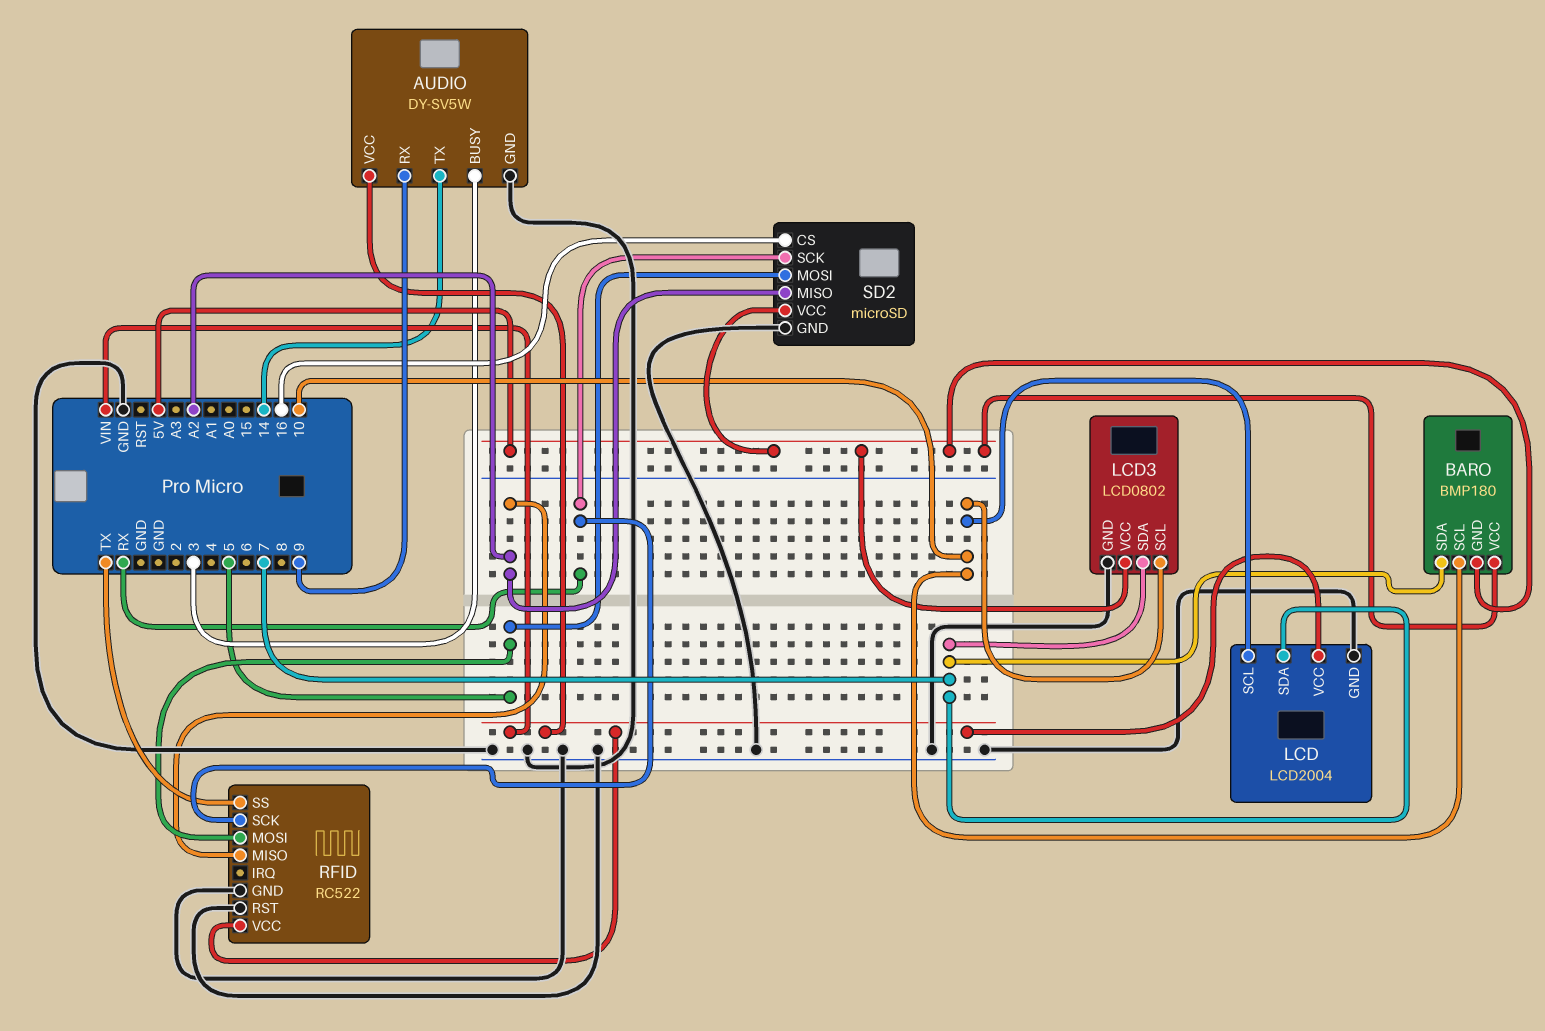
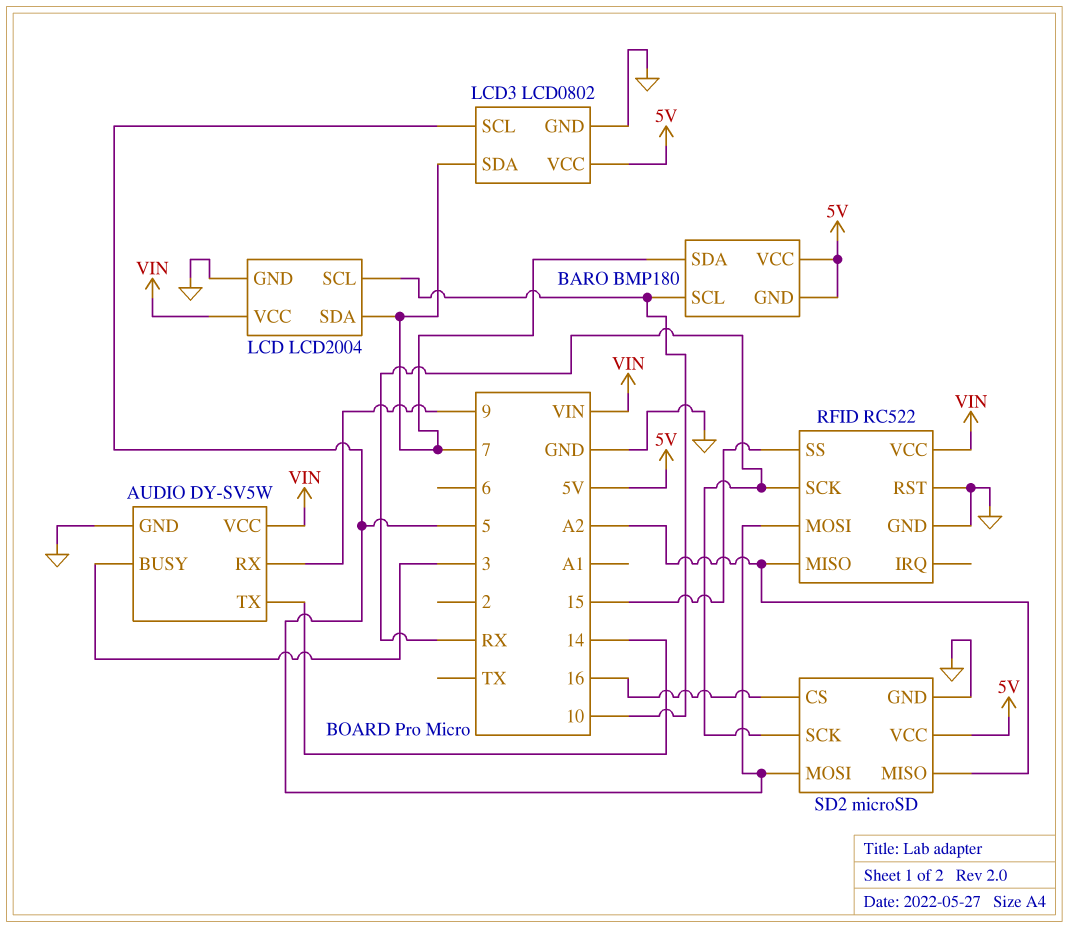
LCD3 pin SCL: 10 -> 5
RFID pin SS: TX -> 15

